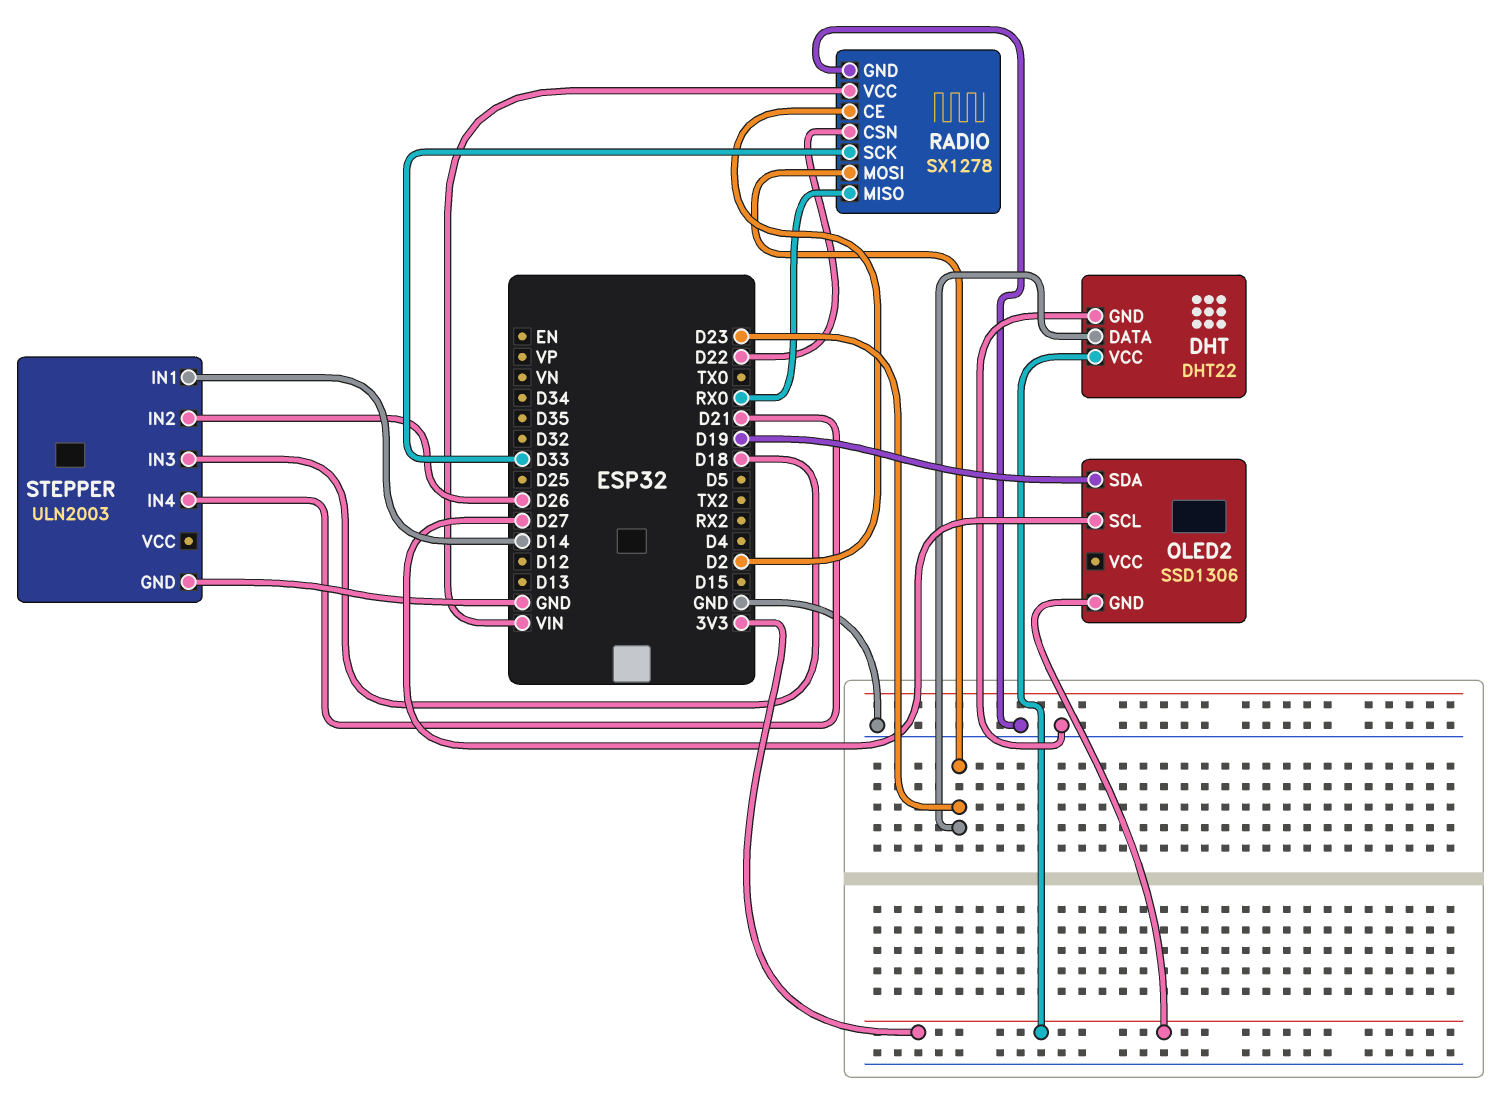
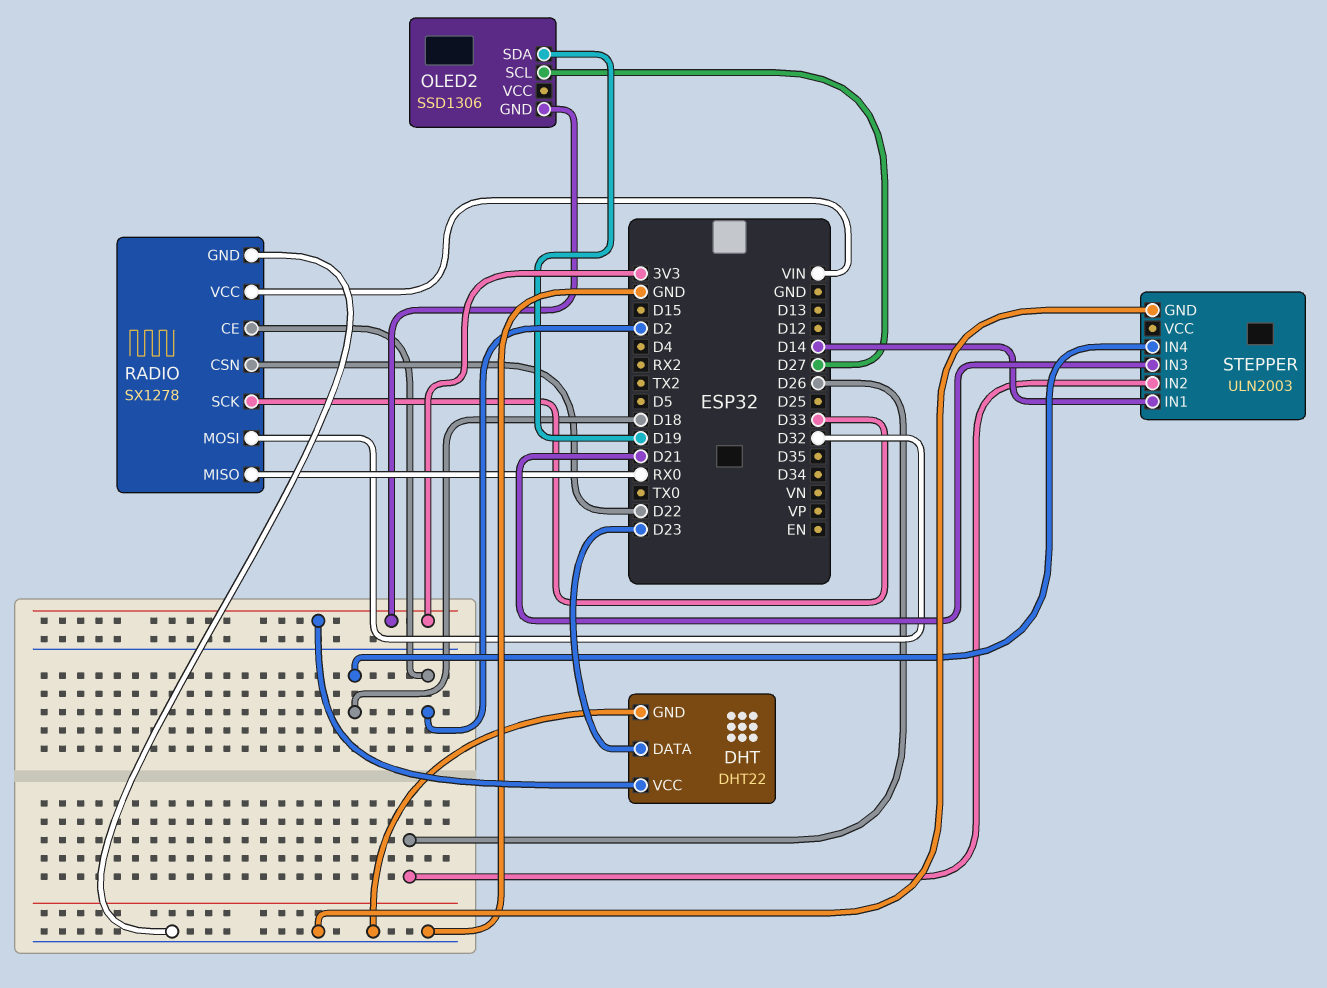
RADIO pin MOSI: D23 -> D32
STEPPER pin IN3: D18 -> D21
STEPPER pin IN4: D21 -> D18

